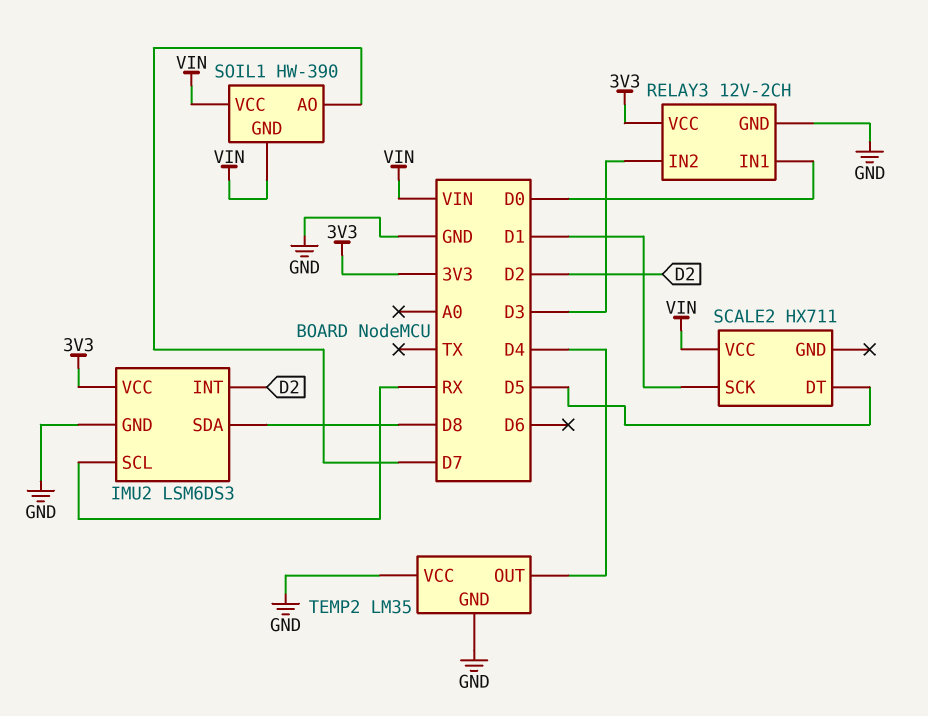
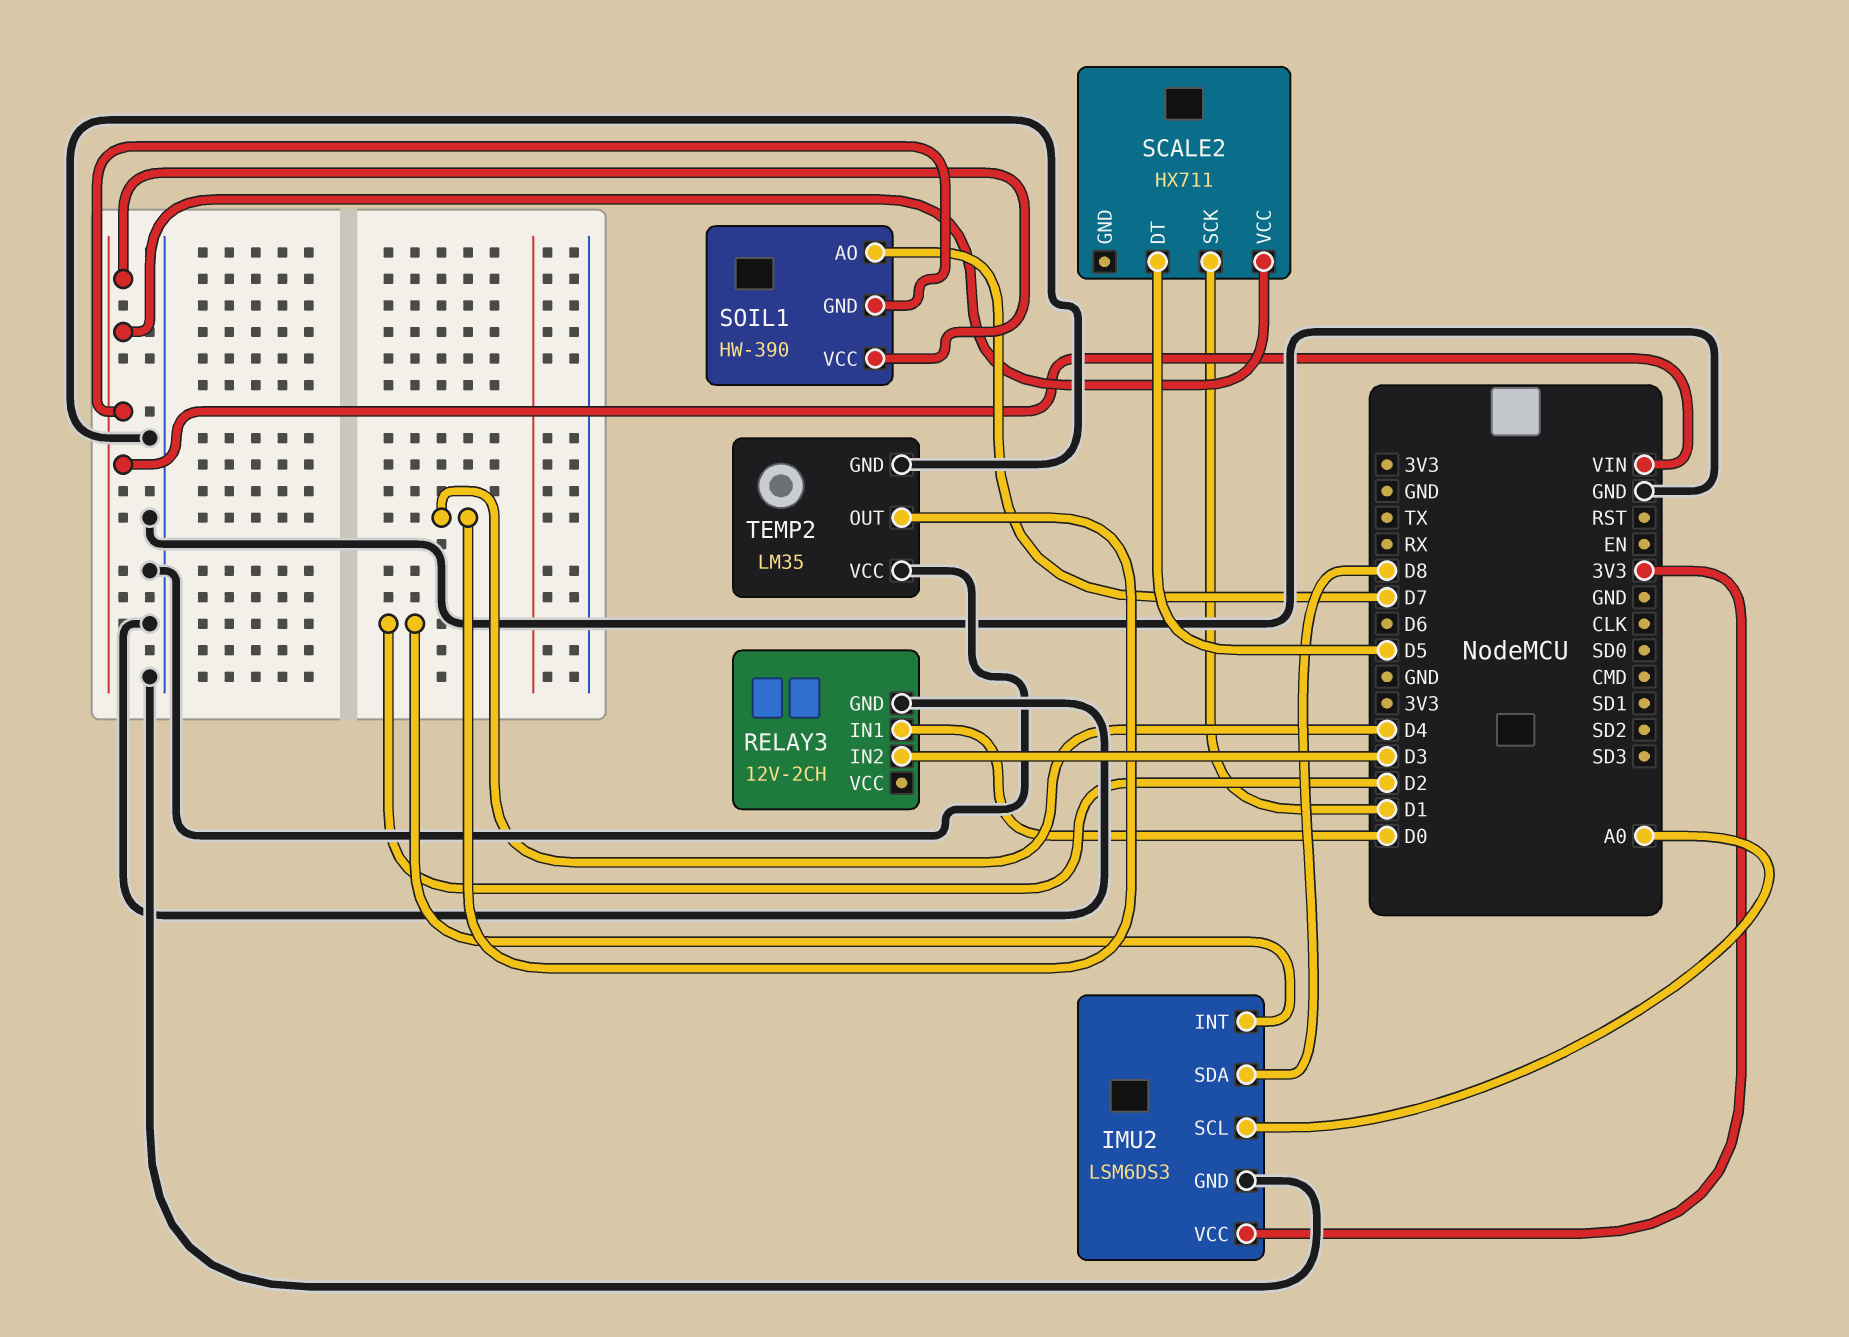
IMU2 pin SCL: RX -> A0
RELAY3 pin VCC: 3V3 -> none

